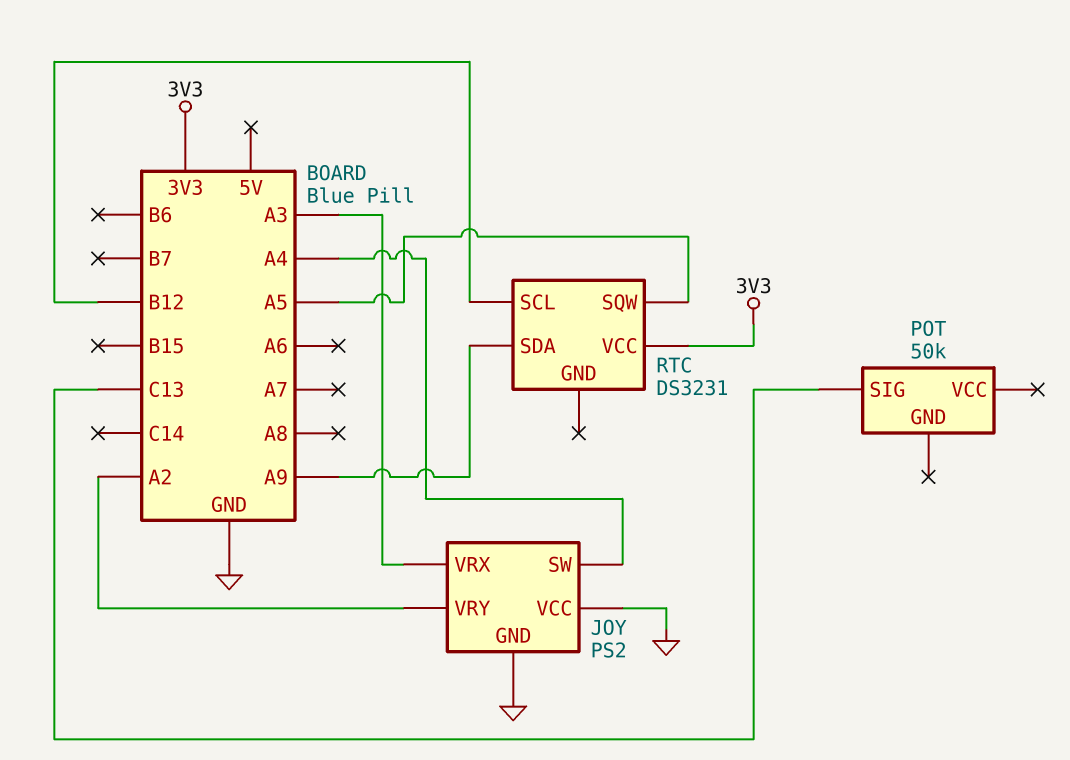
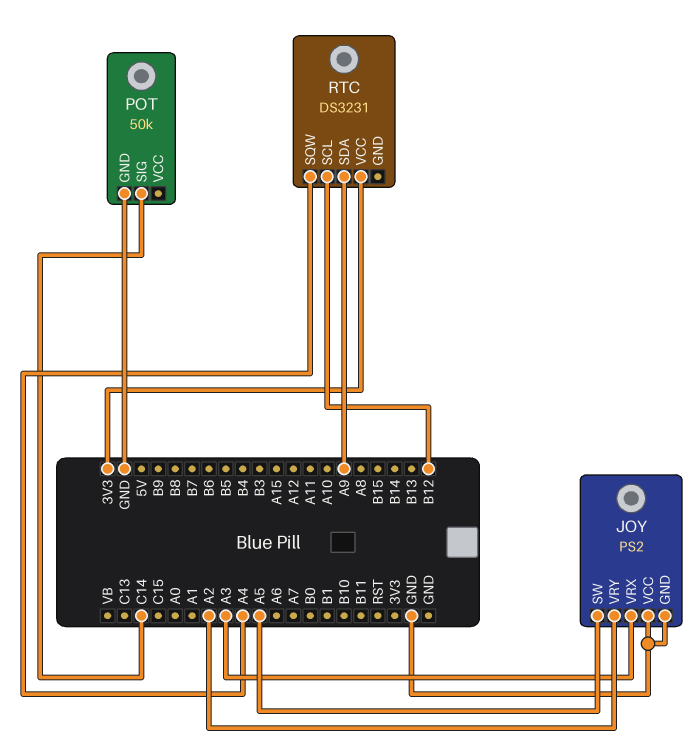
JOY pin SW: A4 -> A5
POT pin GND: none -> GND
POT pin SIG: C13 -> C14
RTC pin SQW: A5 -> A4

